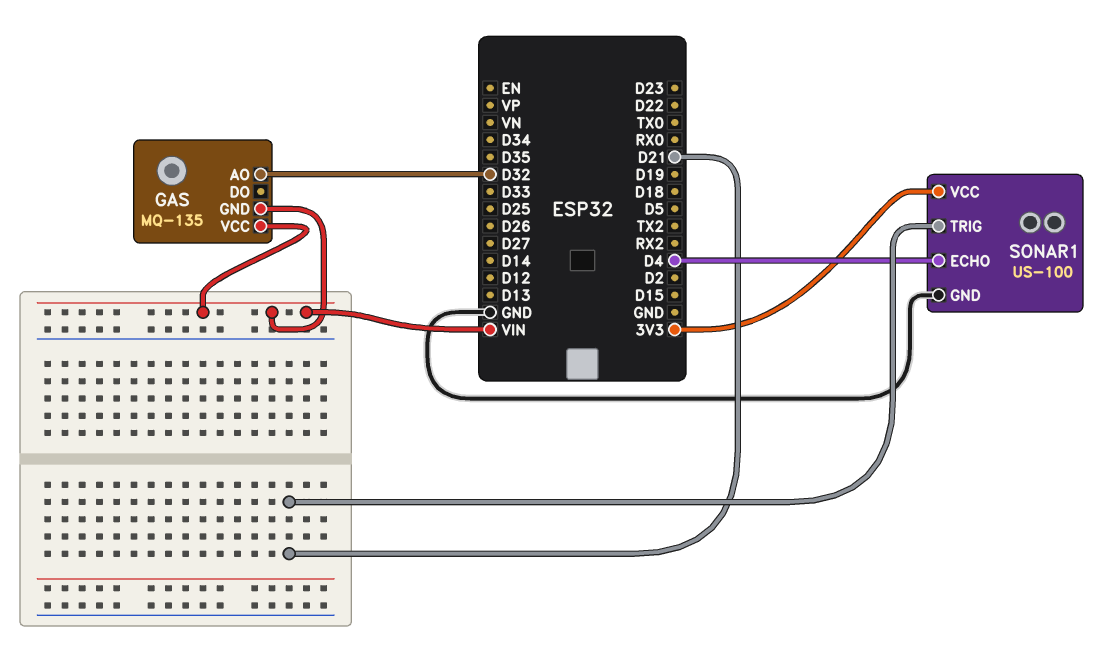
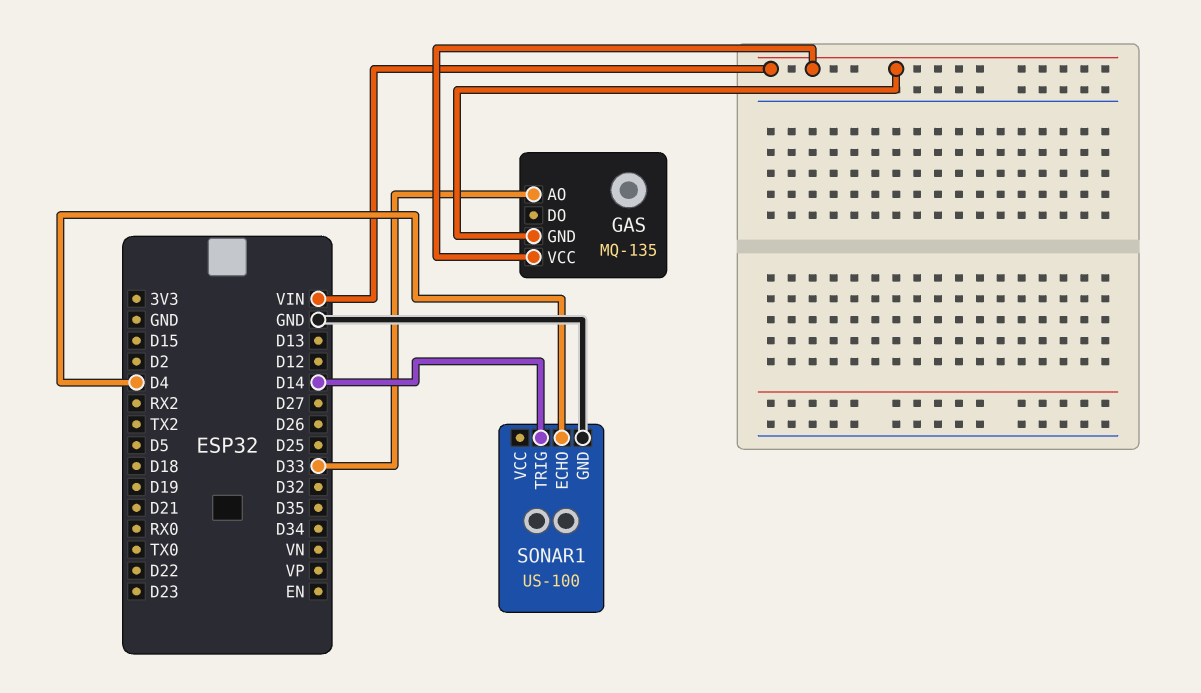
GAS pin AO: D32 -> D33
SONAR1 pin TRIG: D21 -> D14
SONAR1 pin VCC: 3V3 -> none

